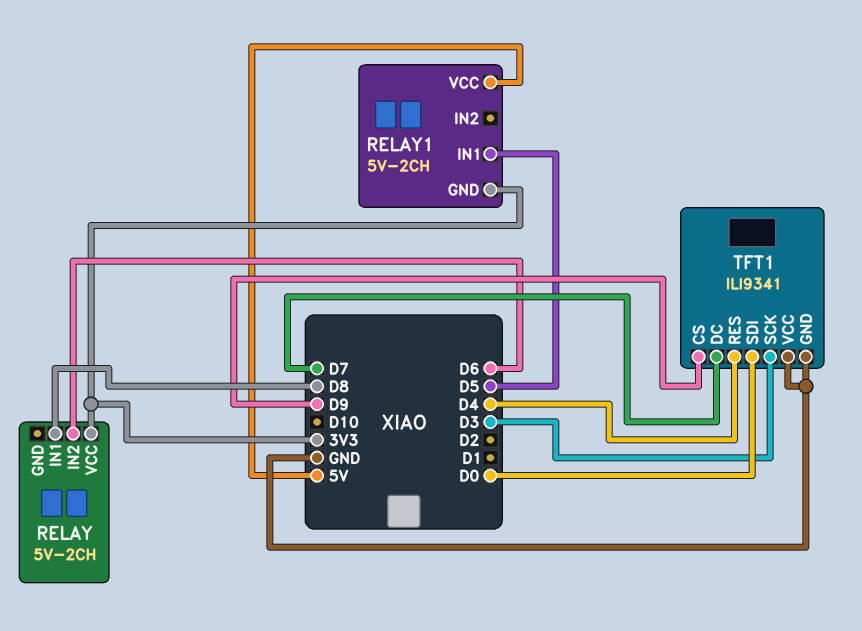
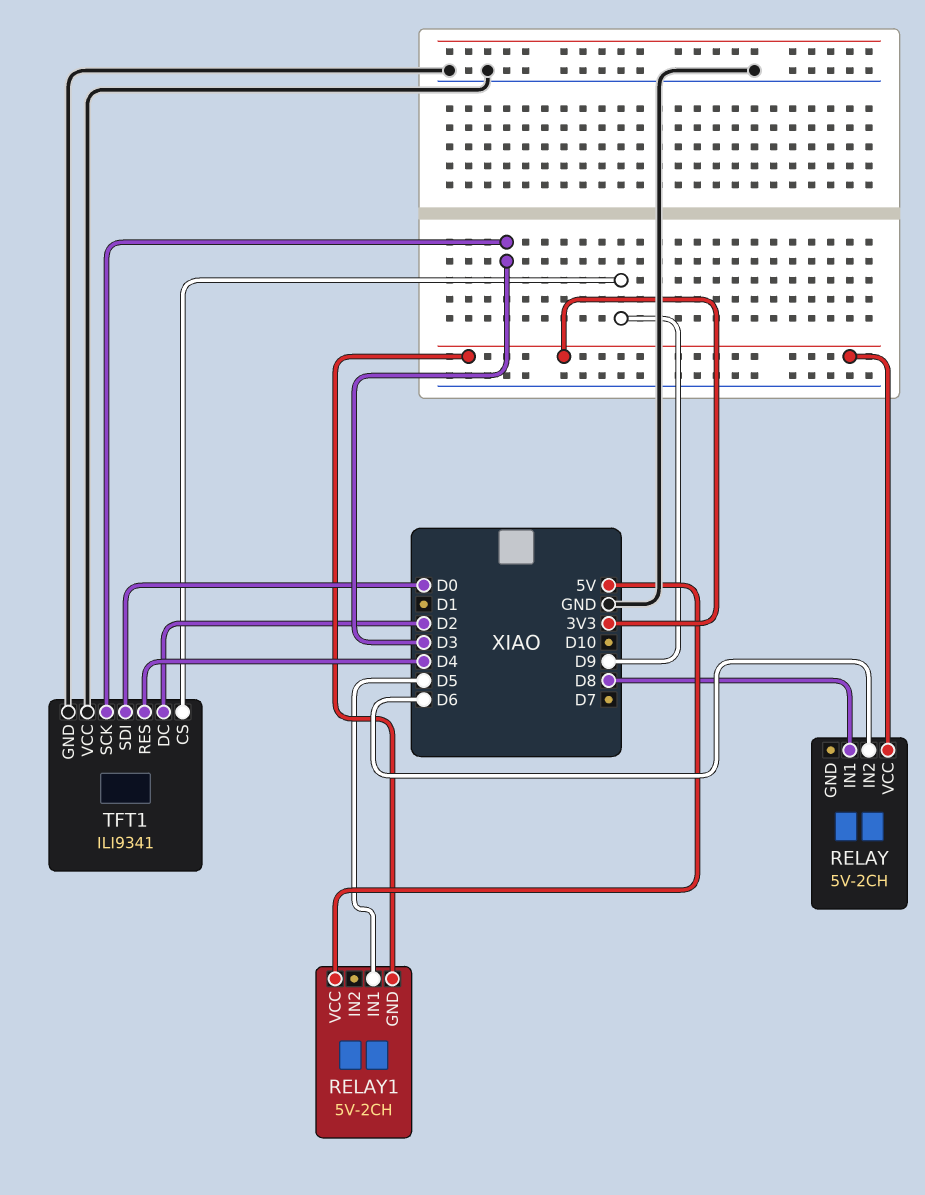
TFT1 pin DC: D7 -> D2

